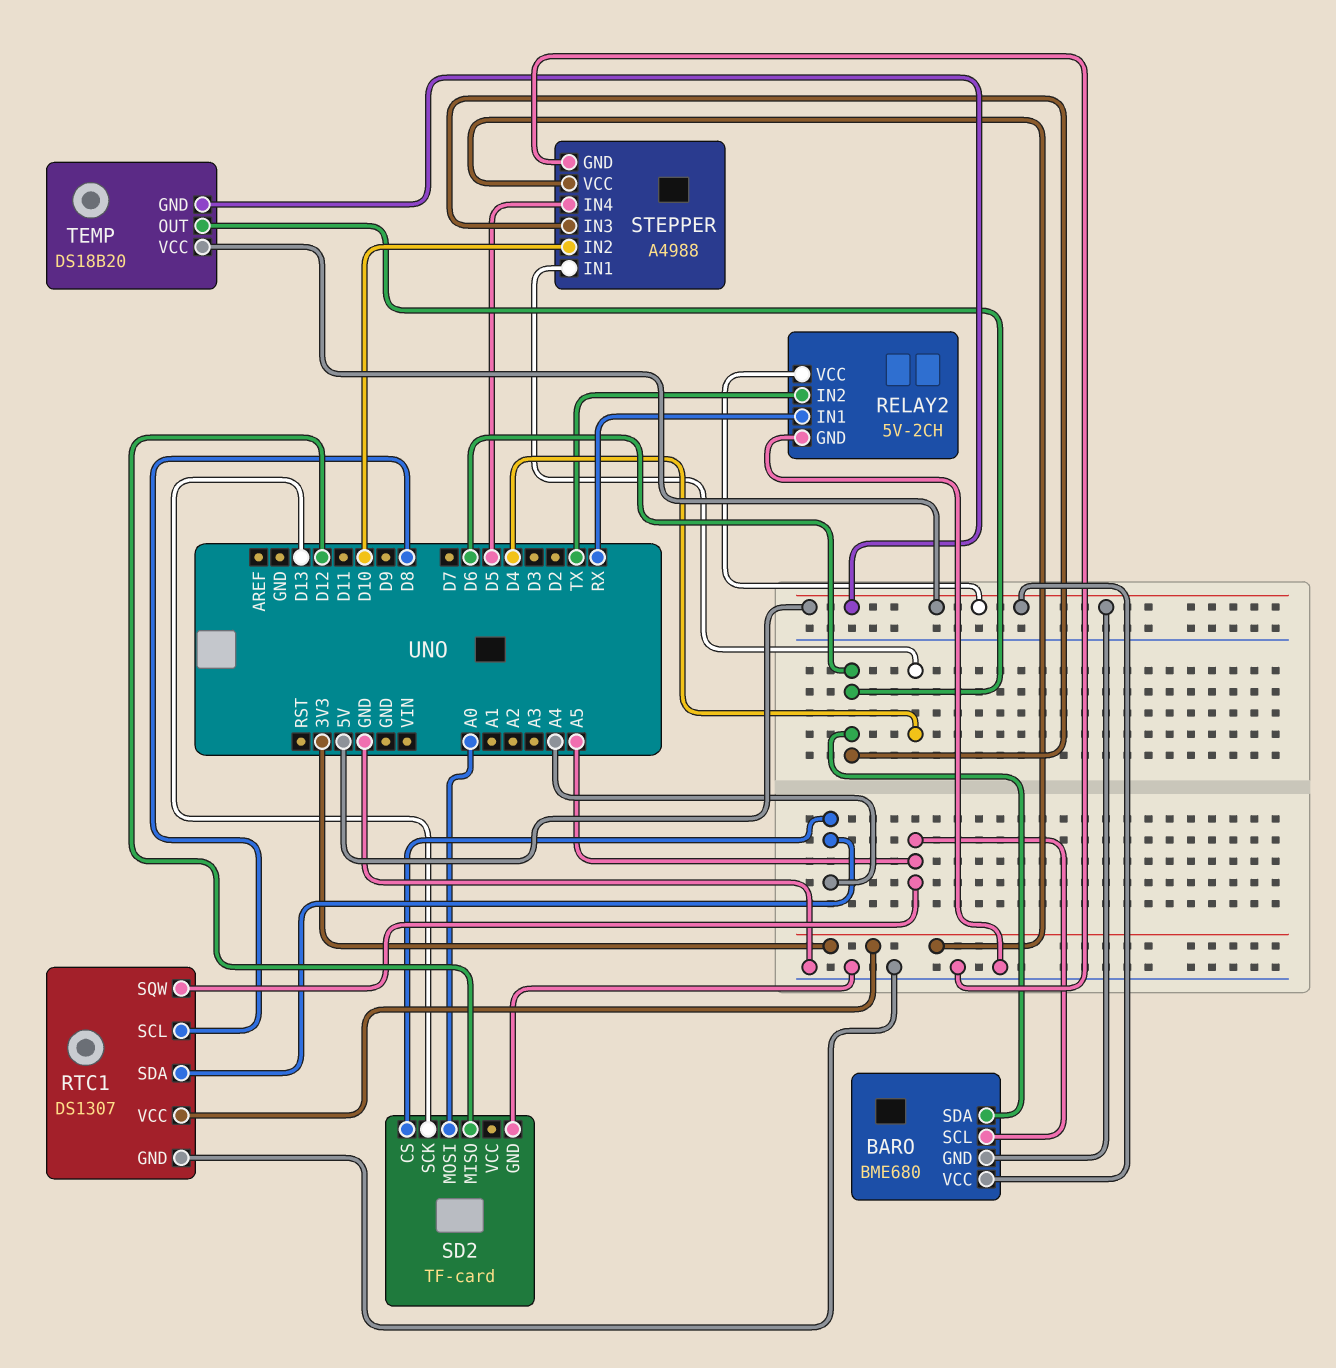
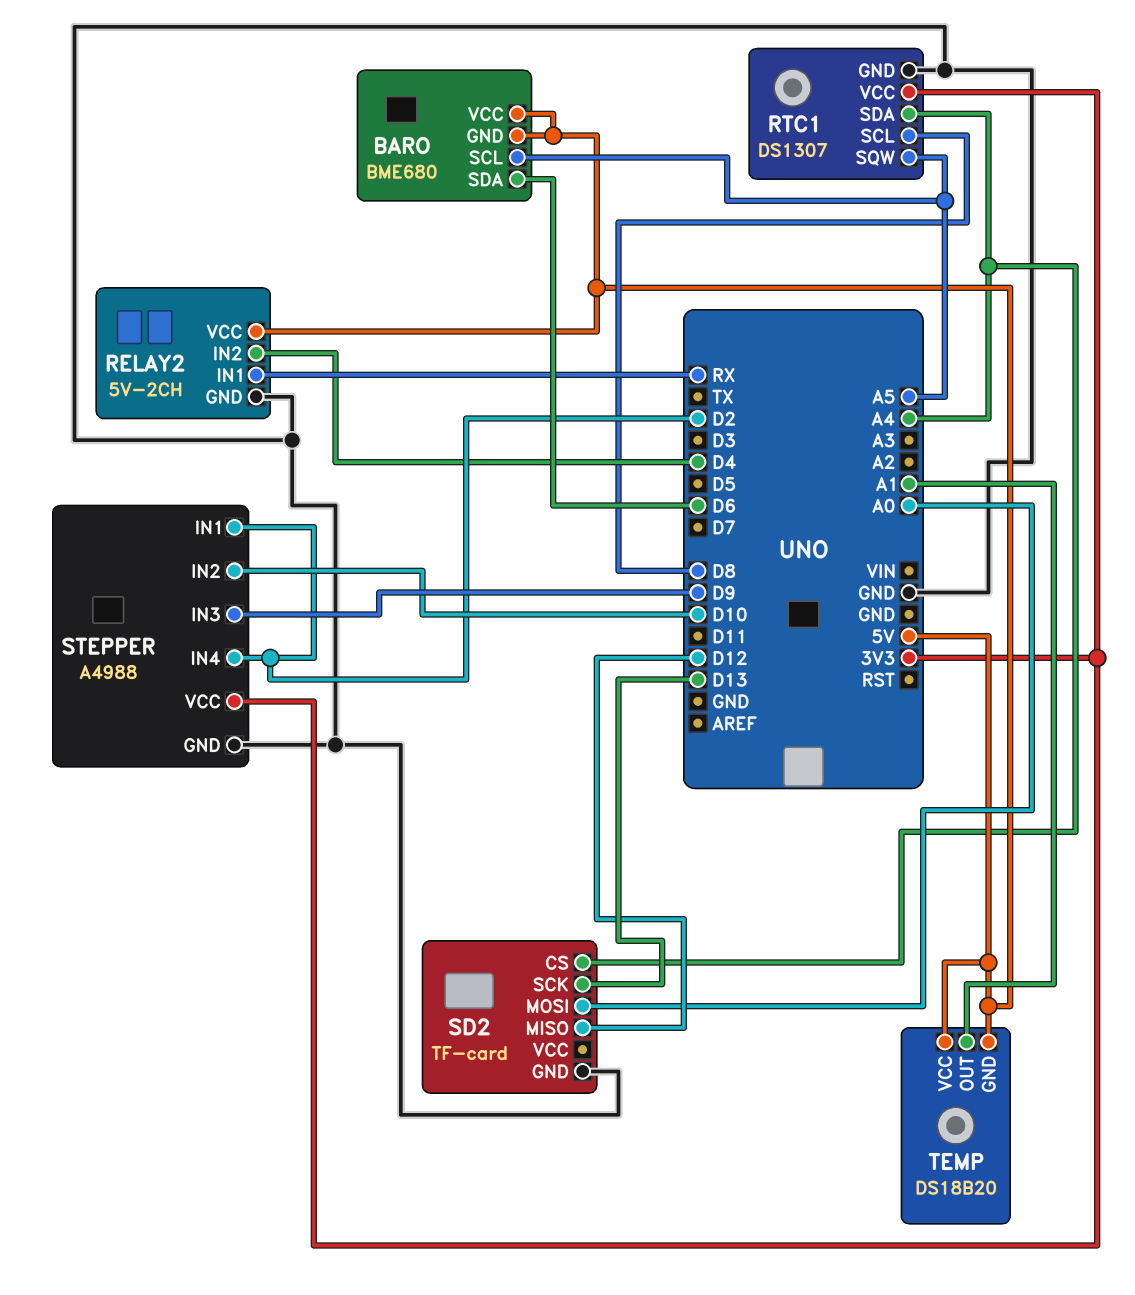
RELAY2 pin IN2: TX -> D4
STEPPER pin IN1: D4 -> D2
STEPPER pin IN3: D6 -> D9
STEPPER pin IN4: D5 -> D2
TEMP pin OUT: D6 -> A1

